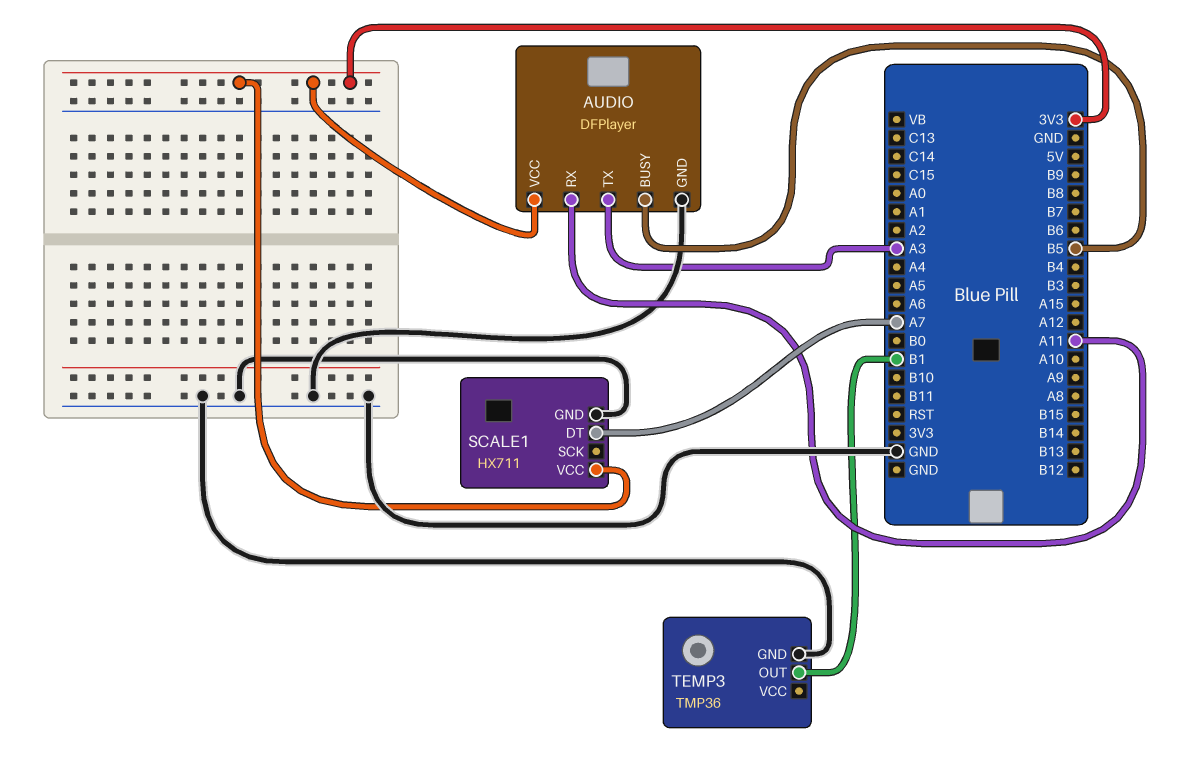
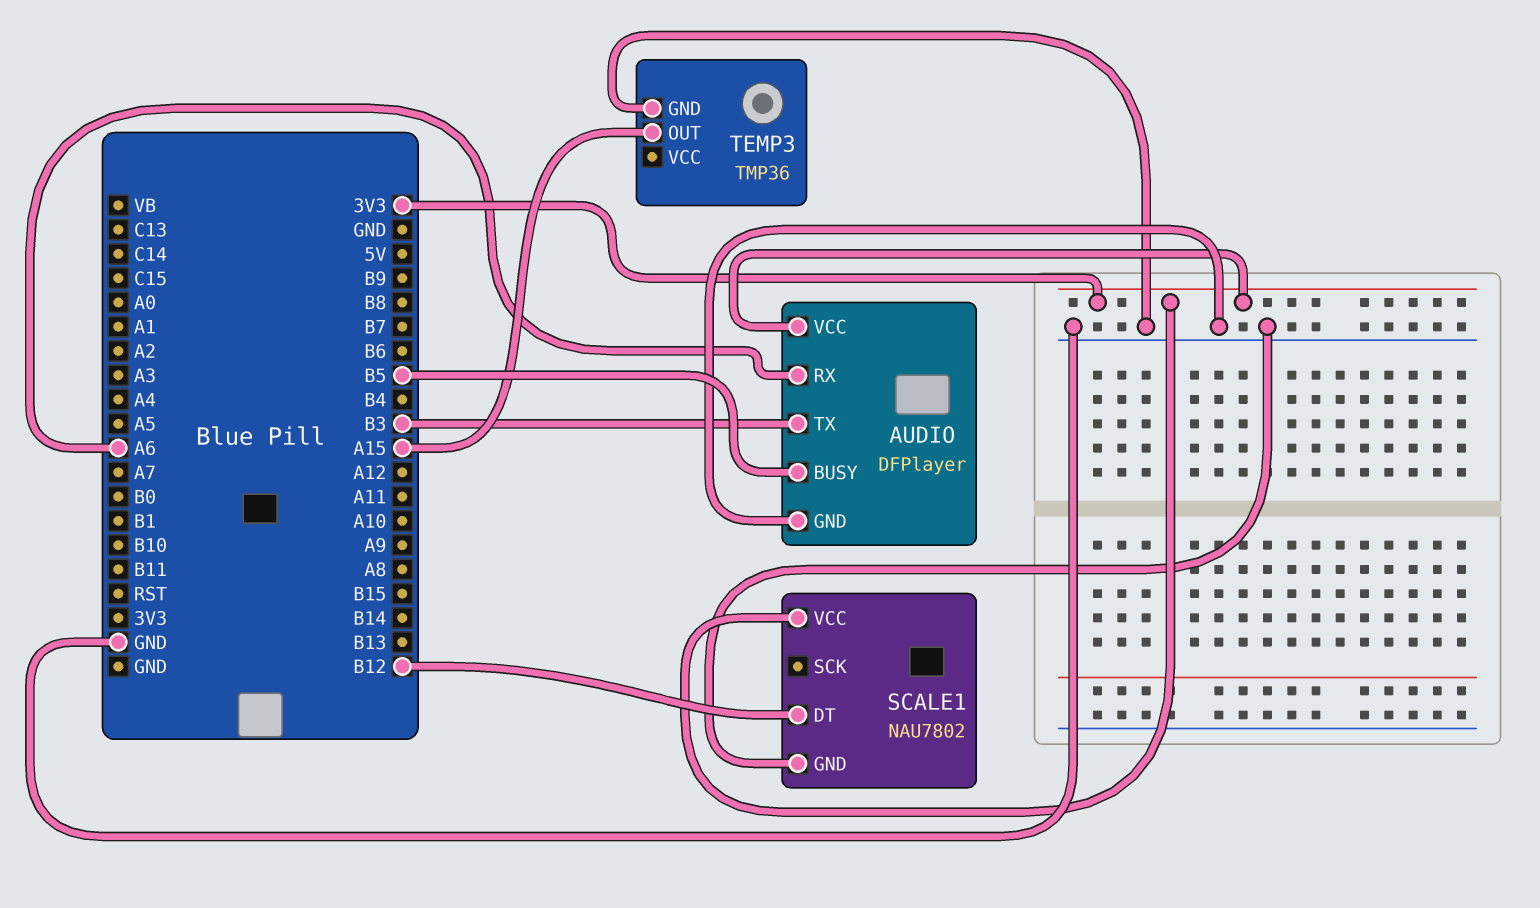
AUDIO pin RX: A11 -> A6
AUDIO pin TX: A3 -> B3
SCALE1: HX711 -> NAU7802
SCALE1 pin DT: A7 -> B12
TEMP3 pin OUT: B1 -> A15

